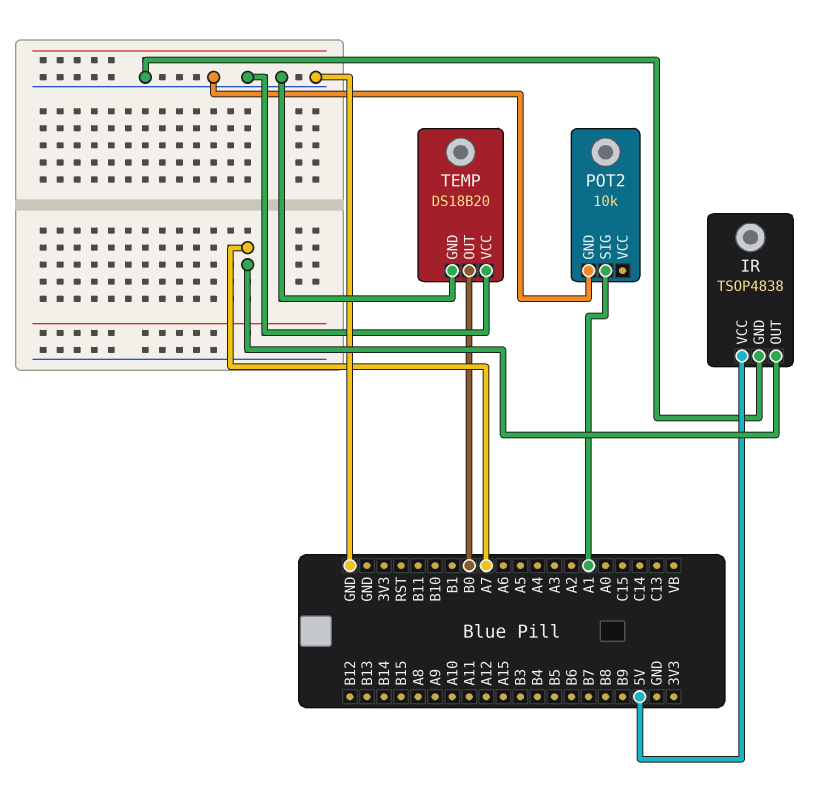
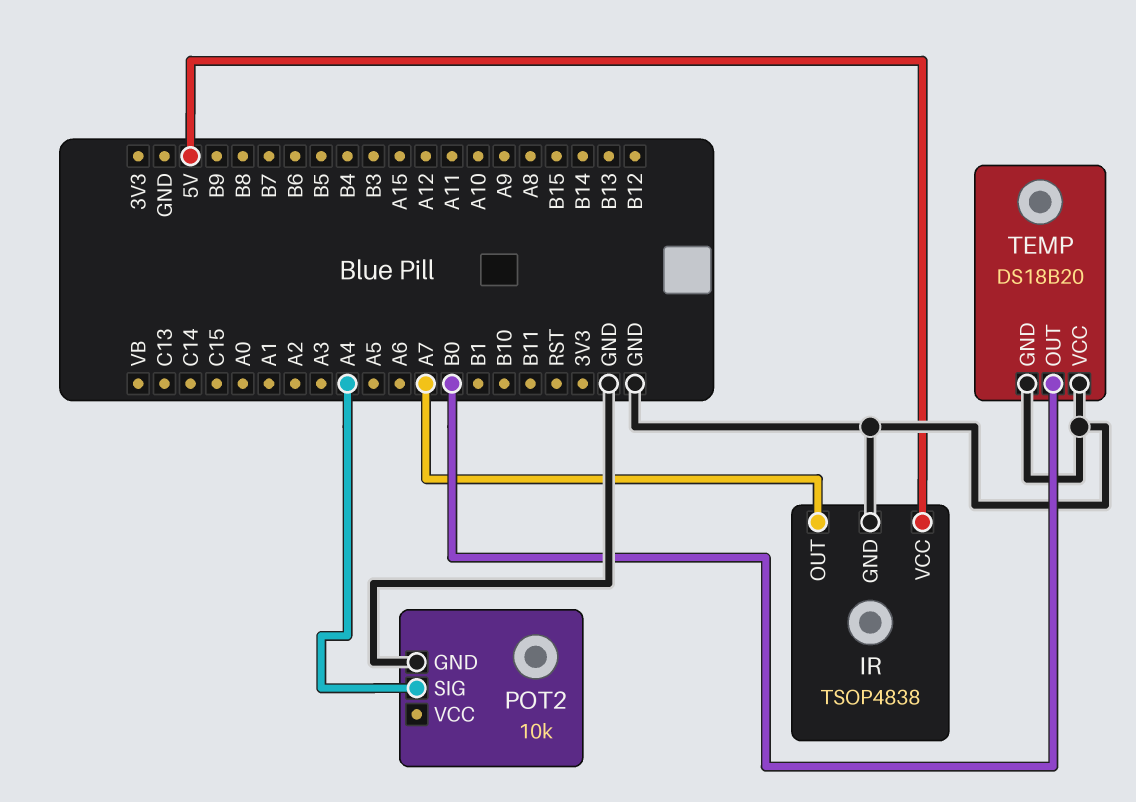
POT2 pin SIG: A1 -> A4

